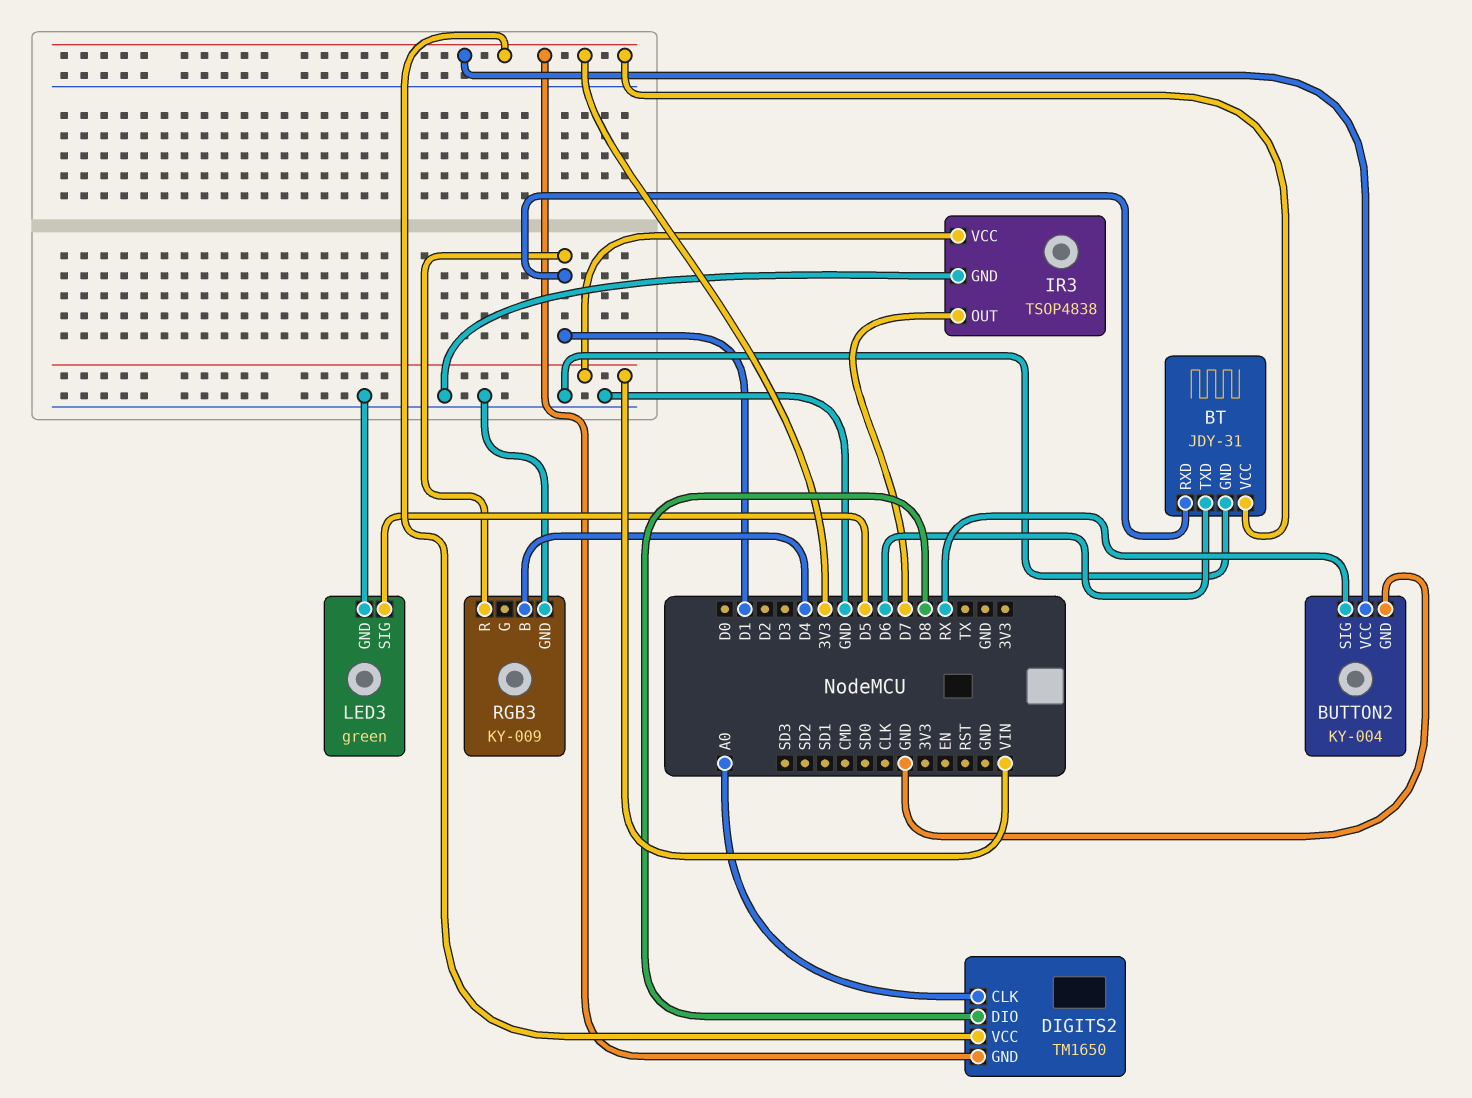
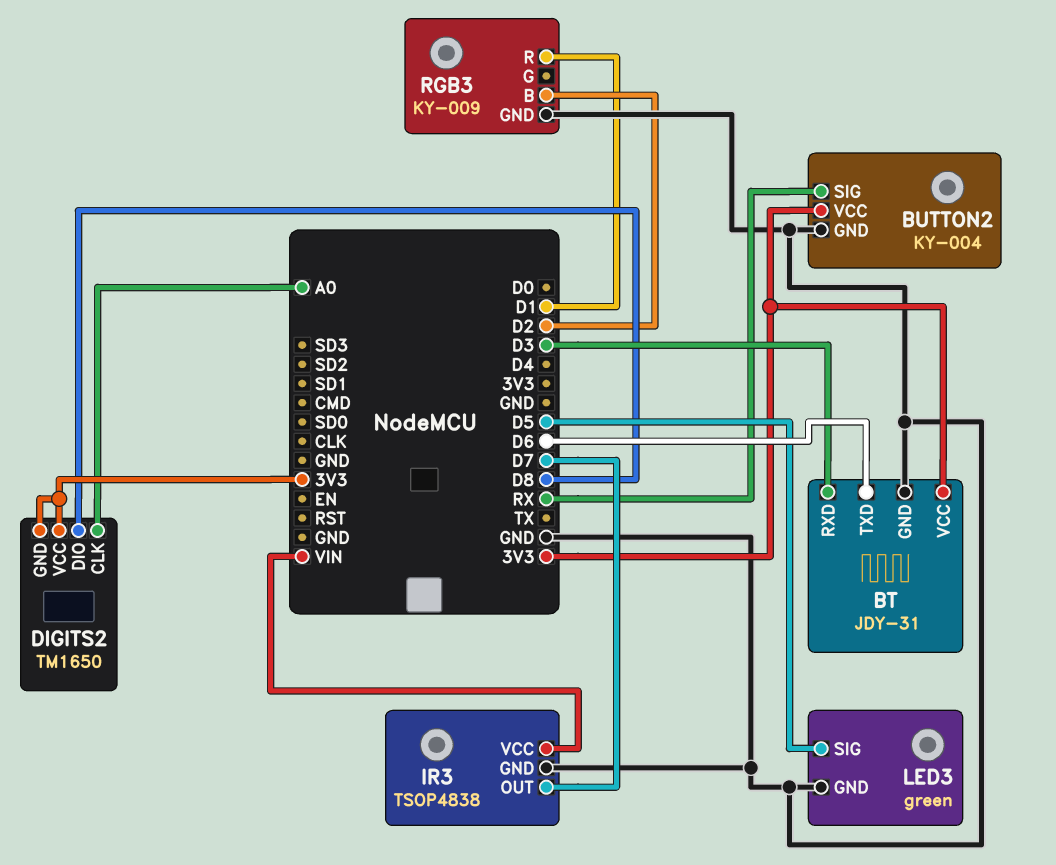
BT pin RXD: D1 -> D3
RGB3 pin B: D4 -> D2

